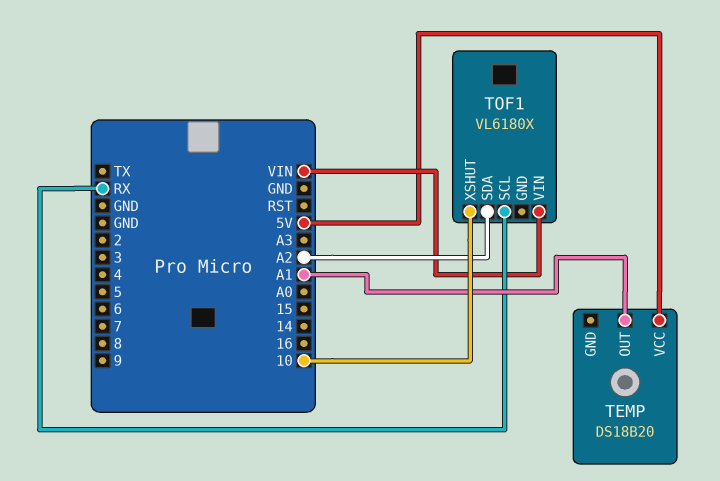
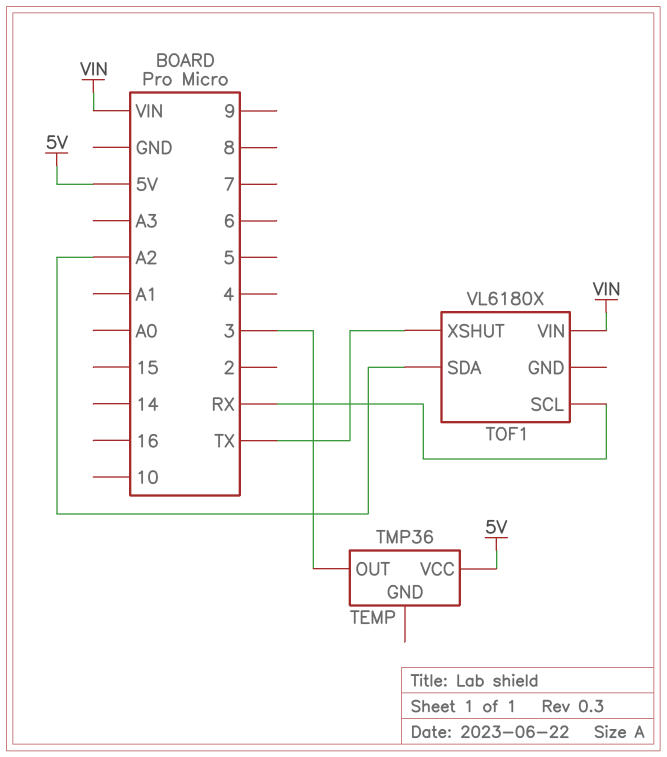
TEMP: DS18B20 -> TMP36
TEMP pin OUT: A1 -> 3
TOF1 pin XSHUT: 10 -> TX

